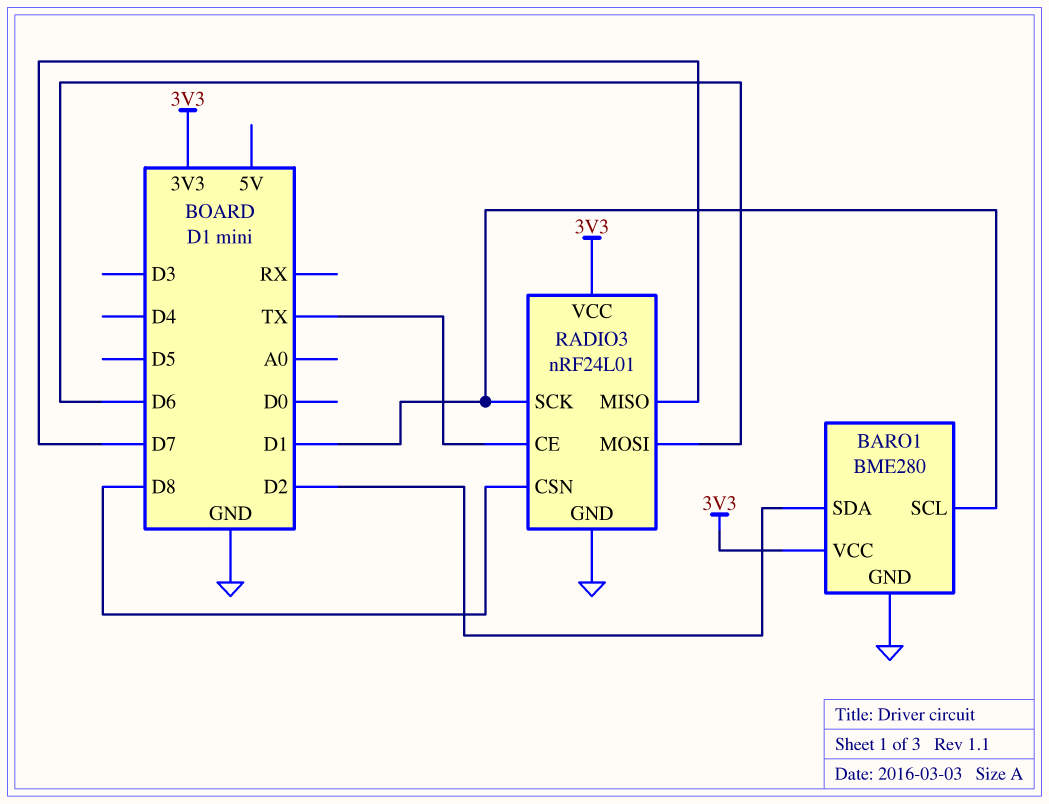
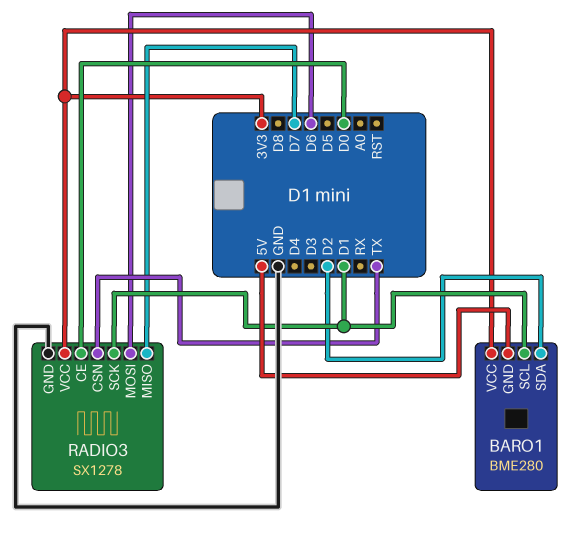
BARO1 pin GND: GND -> 5V
RADIO3: nRF24L01 -> SX1278
RADIO3 pin CE: TX -> D0
RADIO3 pin CSN: D8 -> TX

